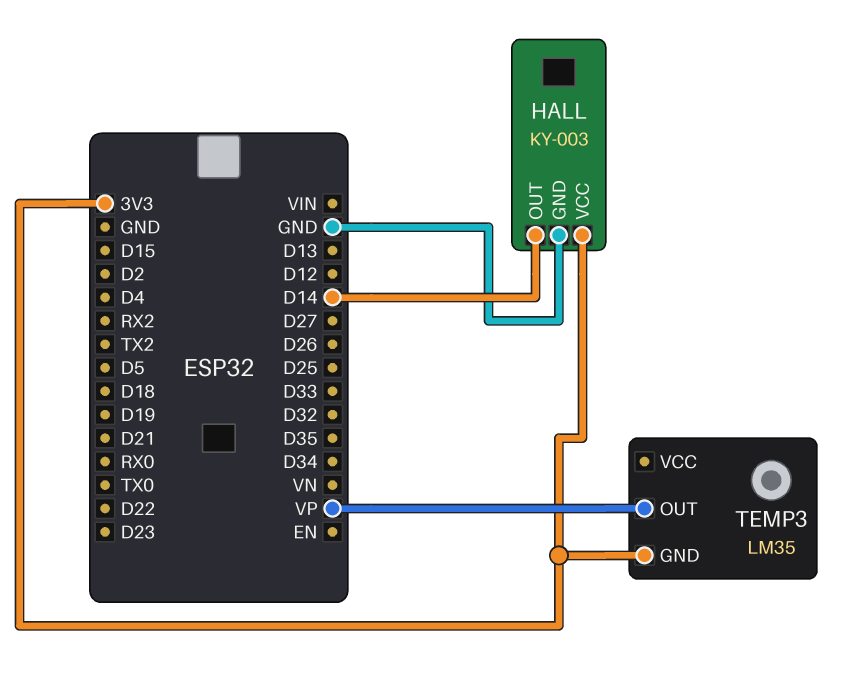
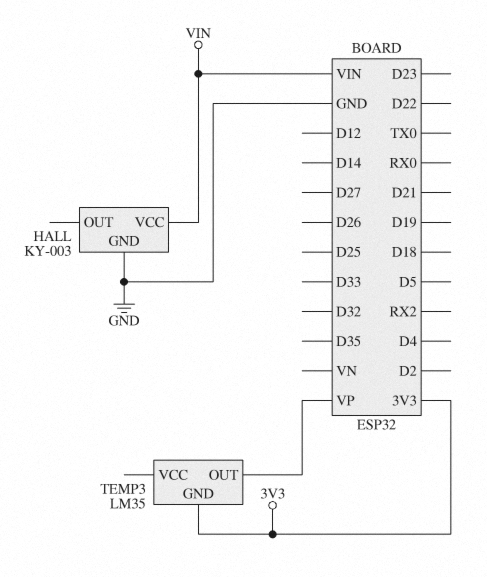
HALL pin OUT: D14 -> none
HALL pin VCC: 3V3 -> VIN

